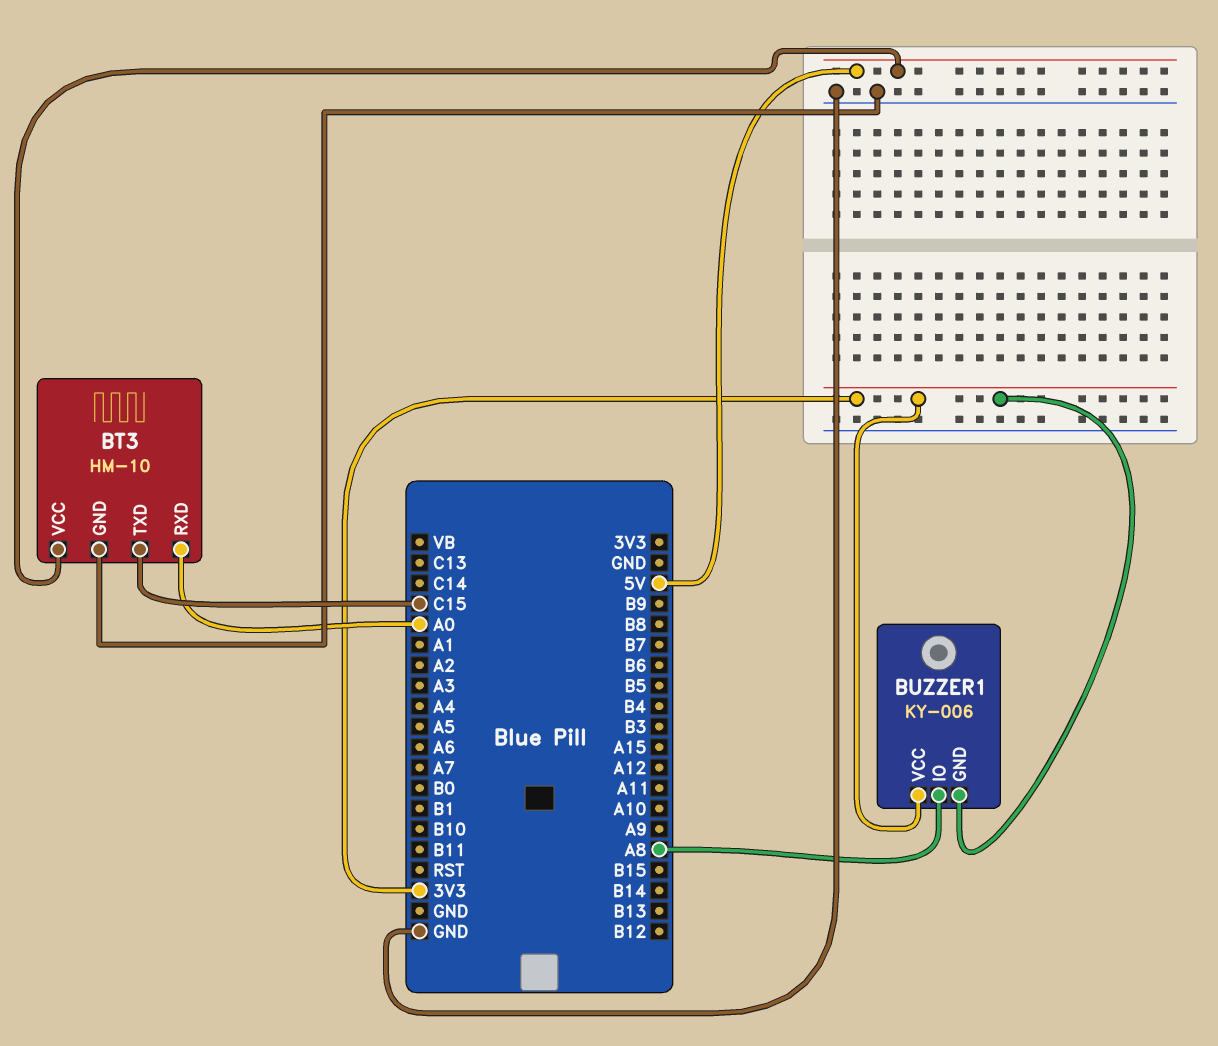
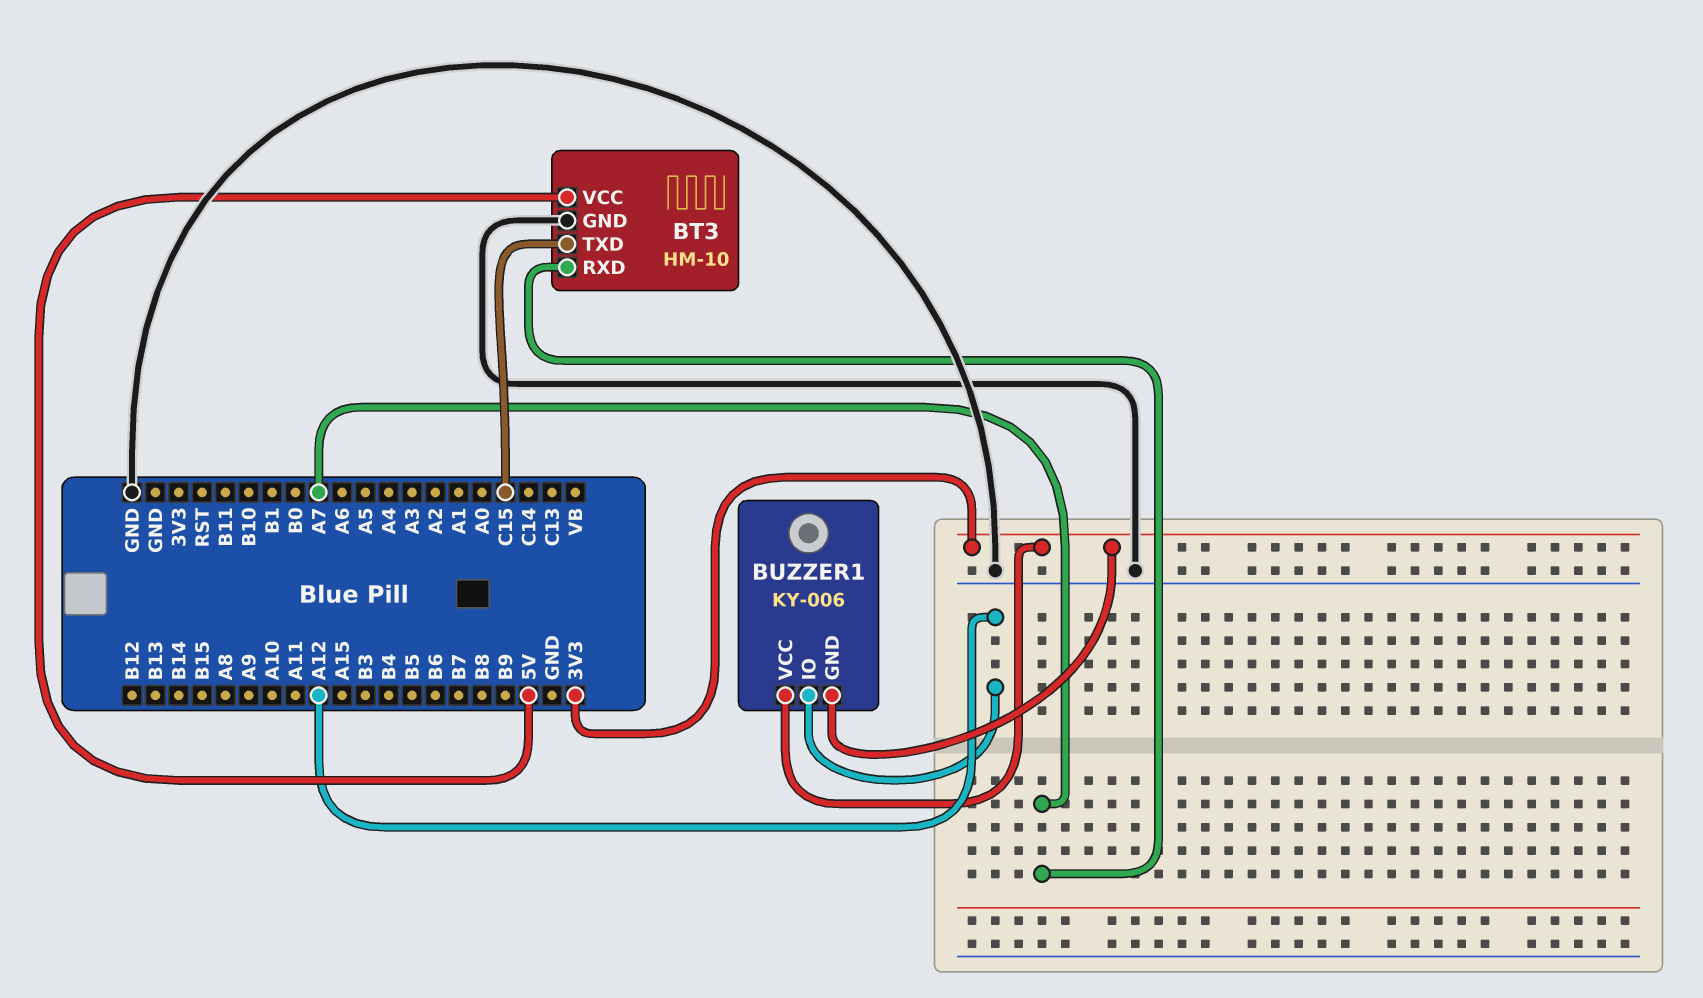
BT3 pin RXD: A0 -> A7
BUZZER1 pin IO: A8 -> A12

